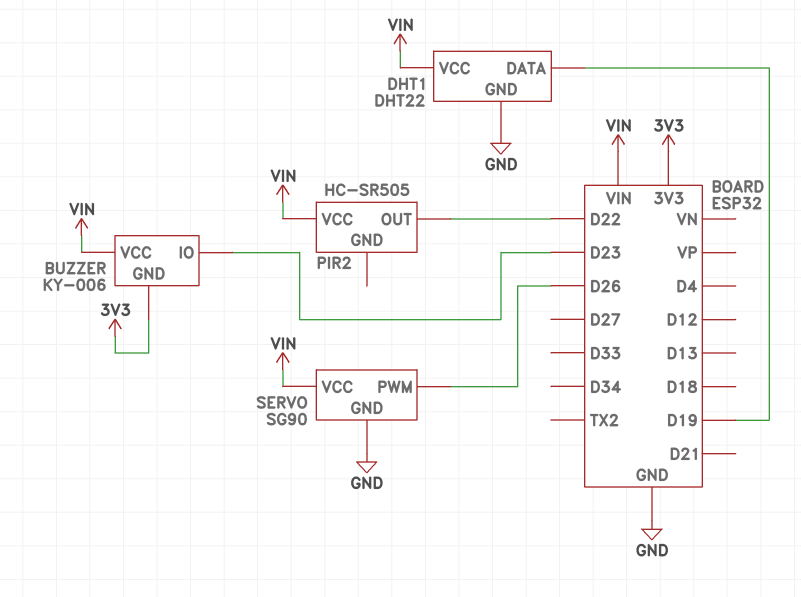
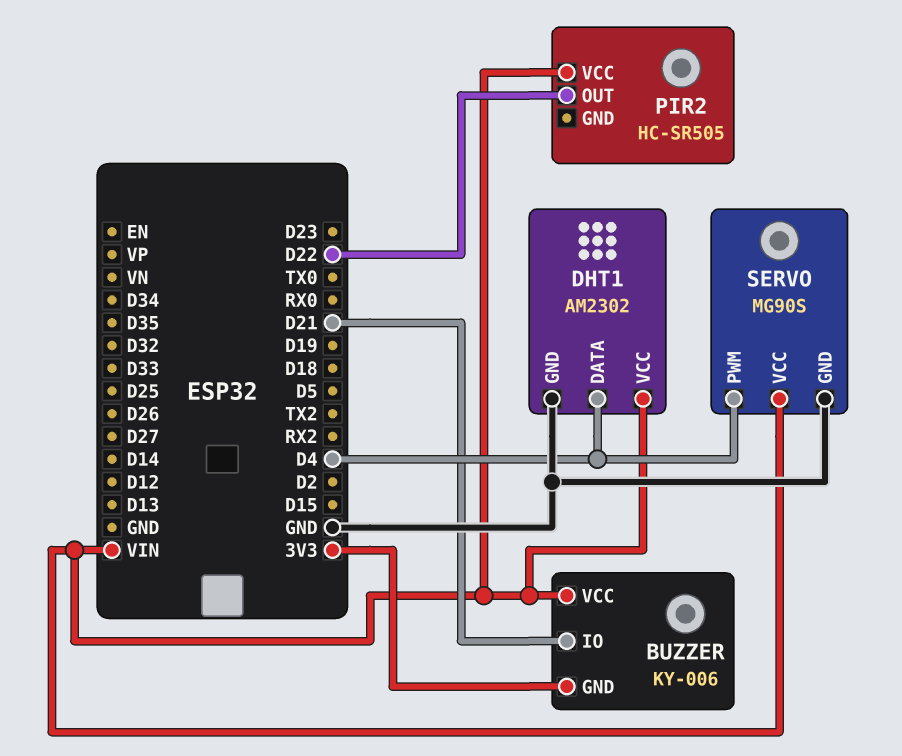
BUZZER pin IO: D23 -> D21
DHT1: DHT22 -> AM2302
DHT1 pin DATA: D19 -> D4
SERVO: SG90 -> MG90S
SERVO pin PWM: D26 -> D4

